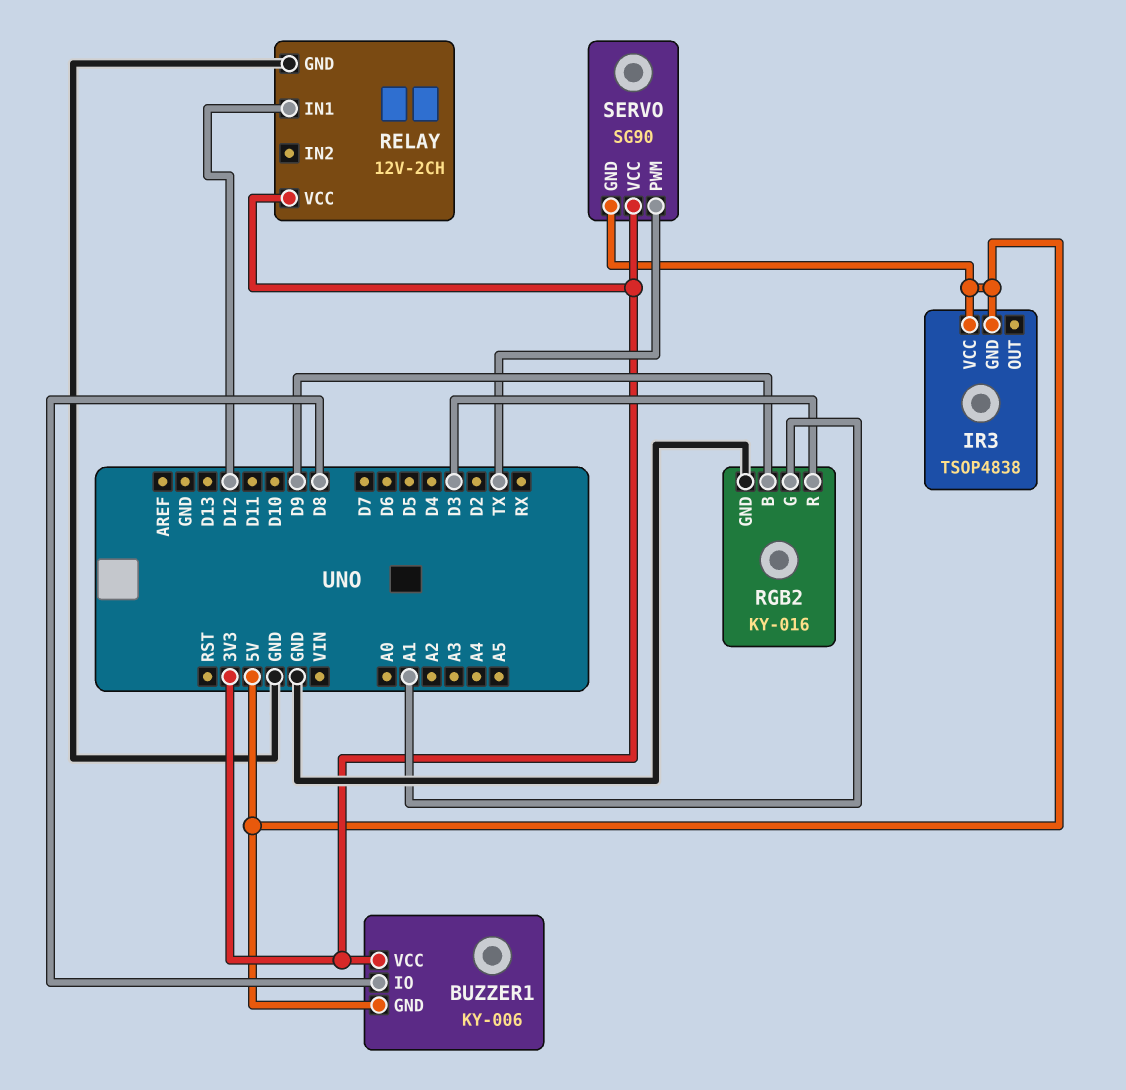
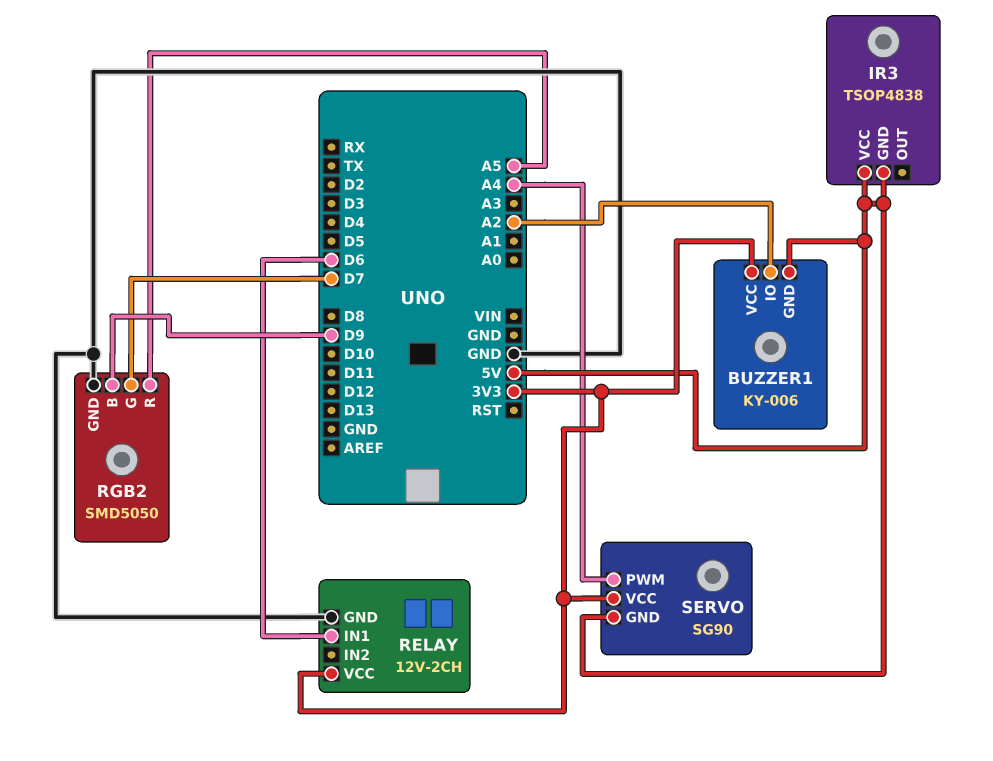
BUZZER1 pin IO: D8 -> A2
RELAY pin IN1: D12 -> D6
RGB2: KY-016 -> SMD5050
RGB2 pin G: A1 -> D7
RGB2 pin R: D3 -> A5
SERVO pin PWM: TX -> A4

